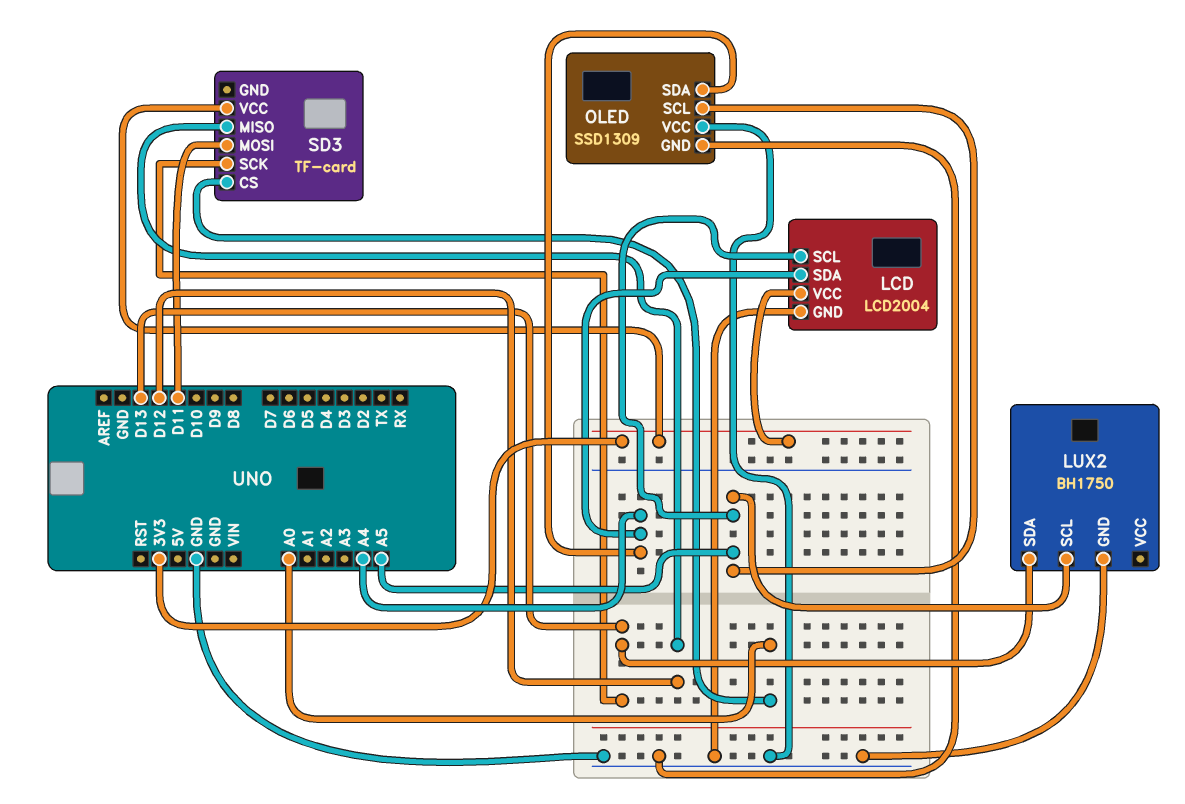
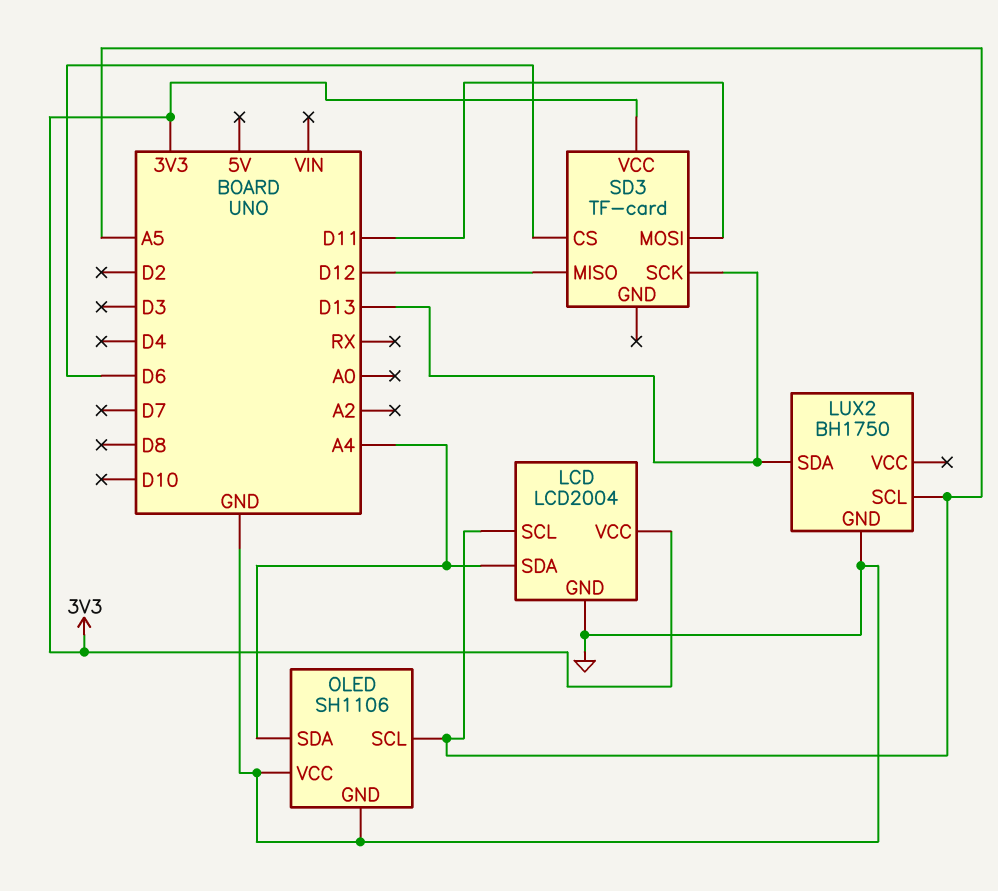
OLED: SSD1309 -> SH1106
SD3 pin CS: A0 -> D6

